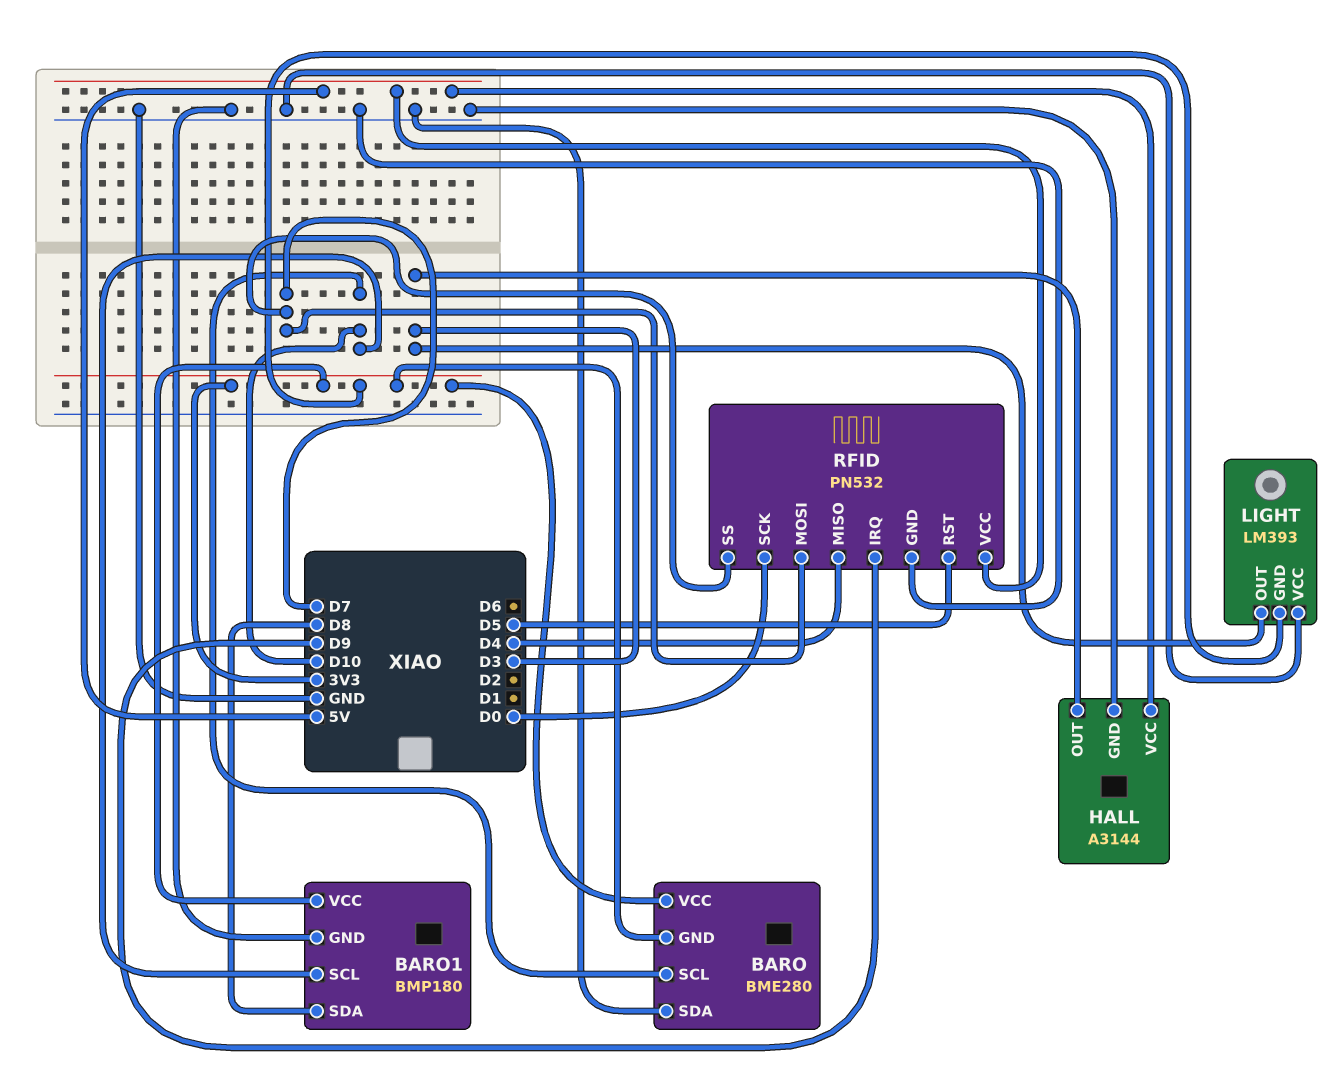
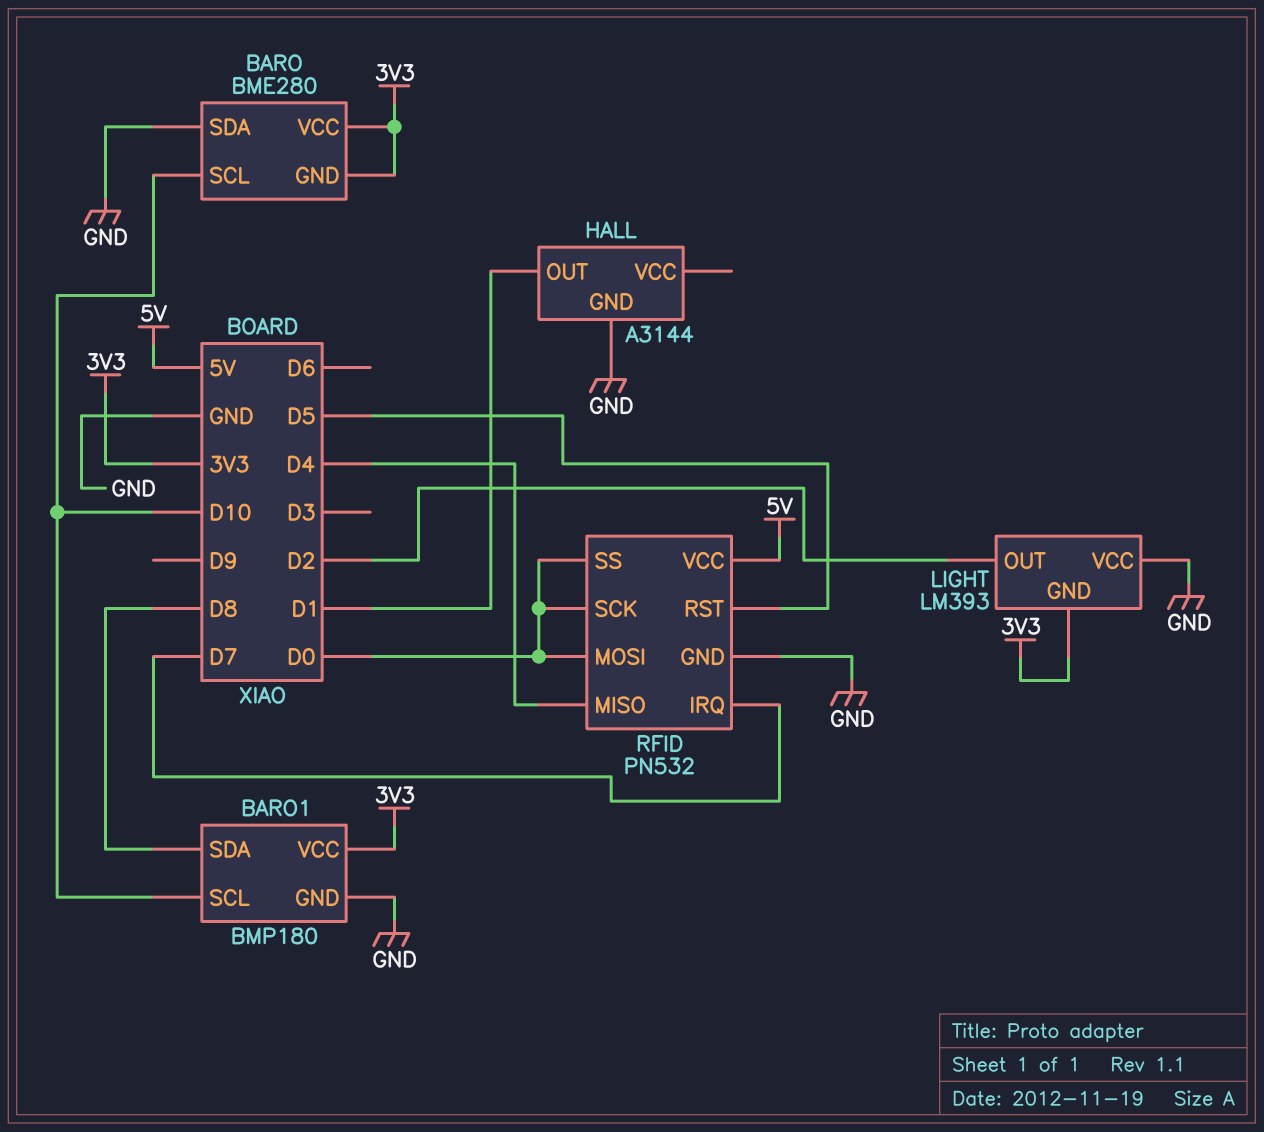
HALL pin OUT: D3 -> D1
HALL pin VCC: 5V -> none
LIGHT pin OUT: D3 -> D2
RFID pin IRQ: D9 -> D7
RFID pin MOSI: D7 -> D0
RFID pin SS: D7 -> D0

